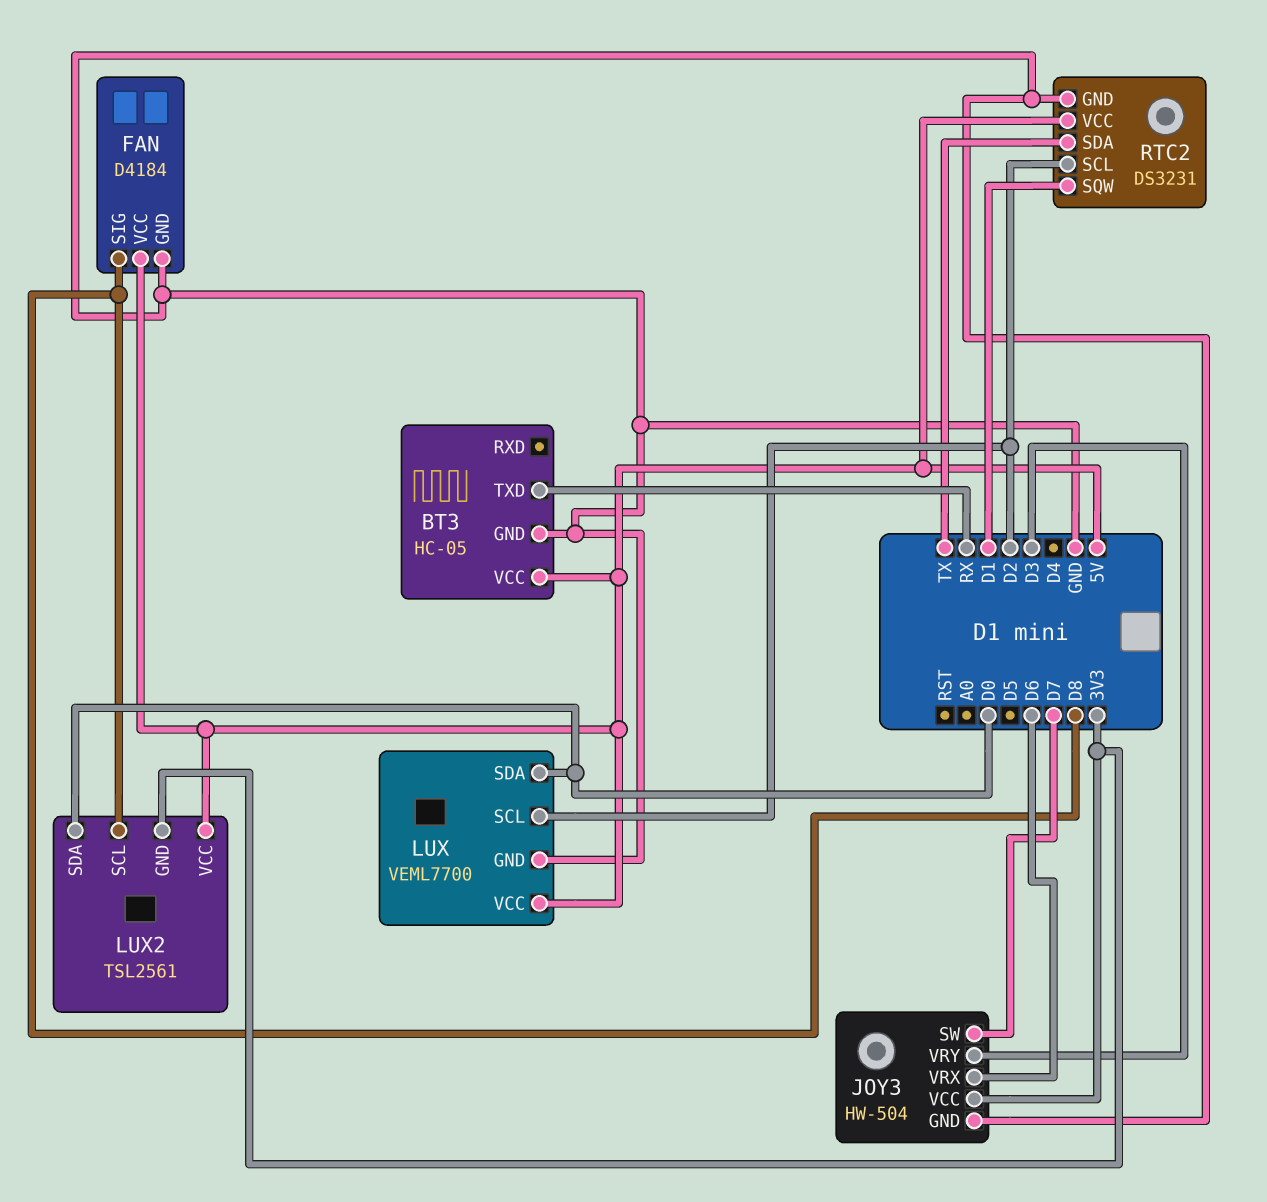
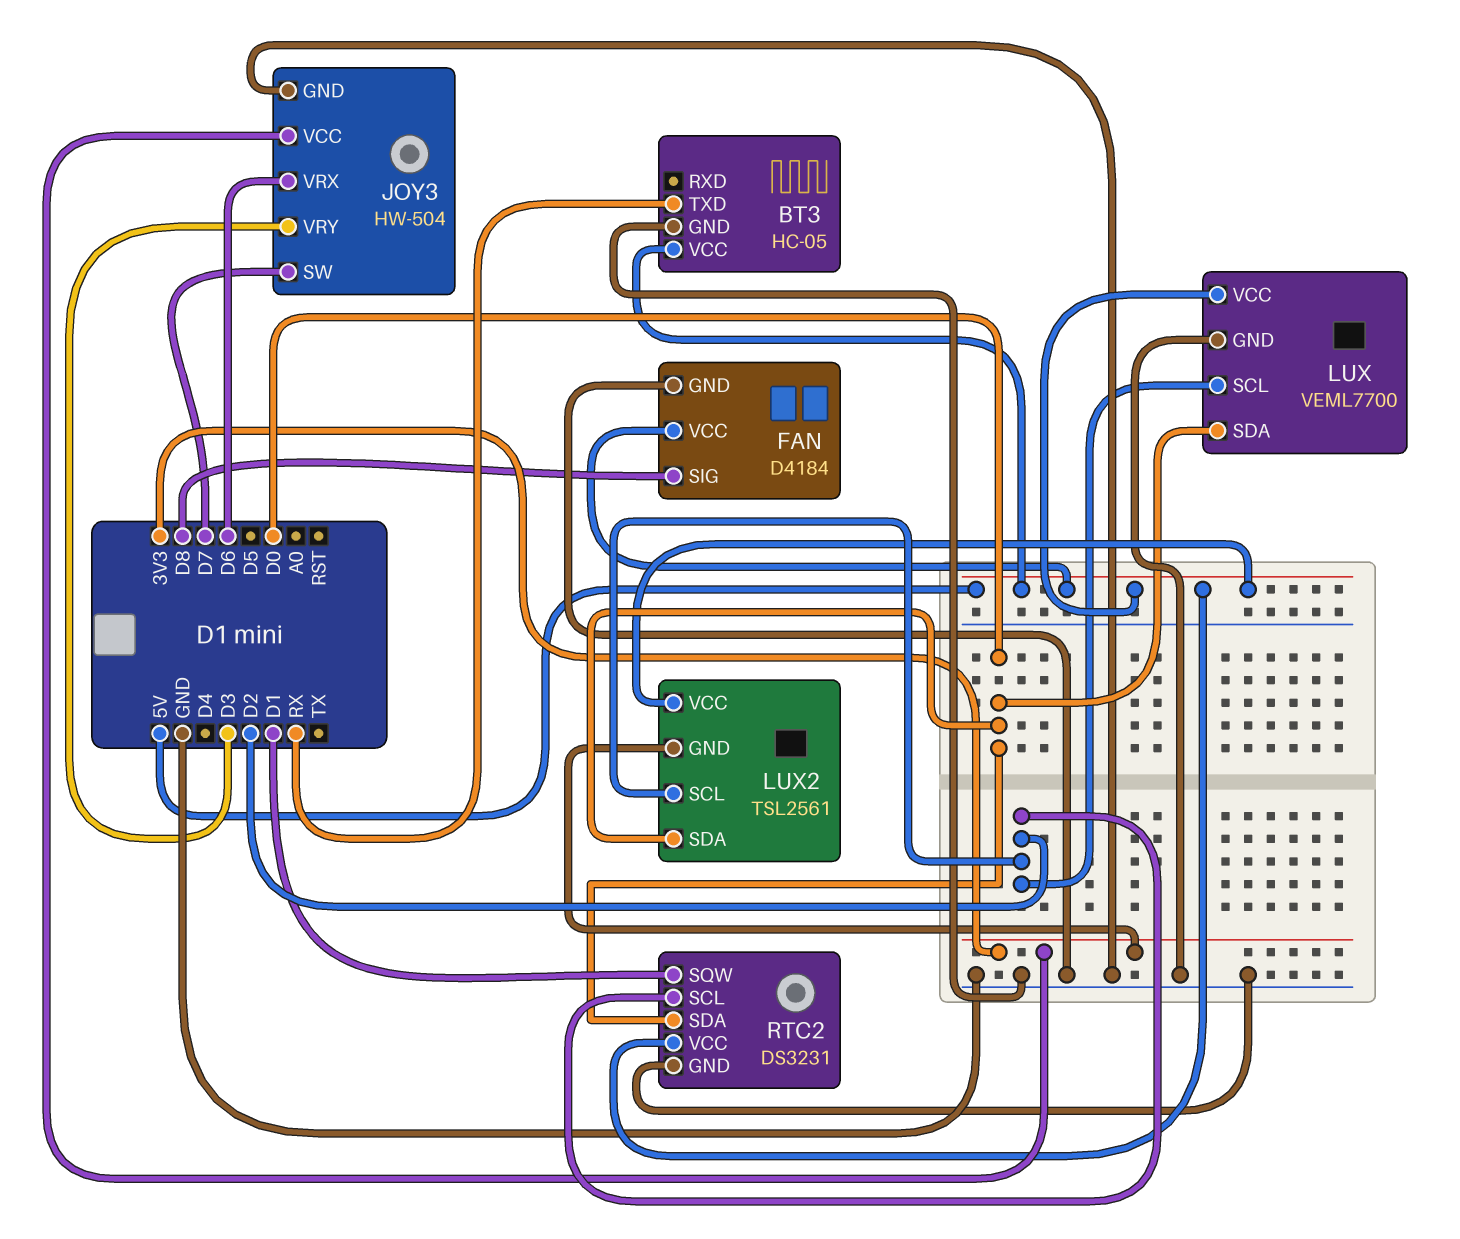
LUX2 pin SCL: D8 -> D2
RTC2 pin SDA: TX -> D0

